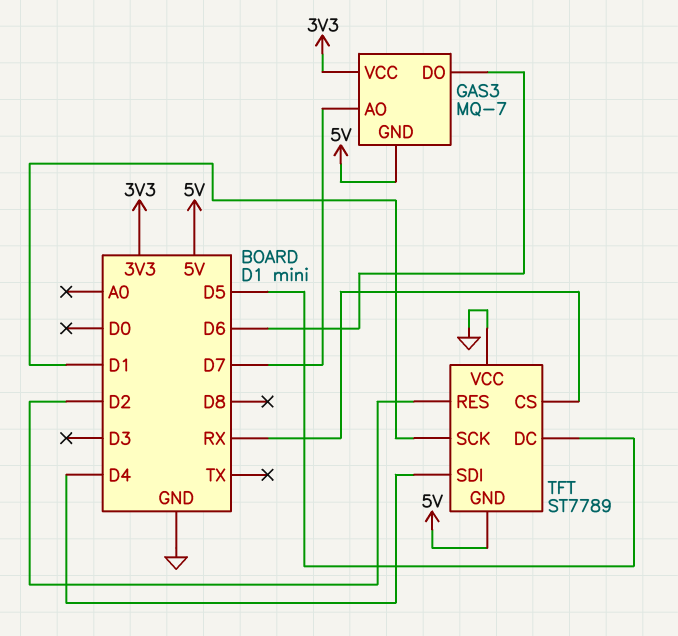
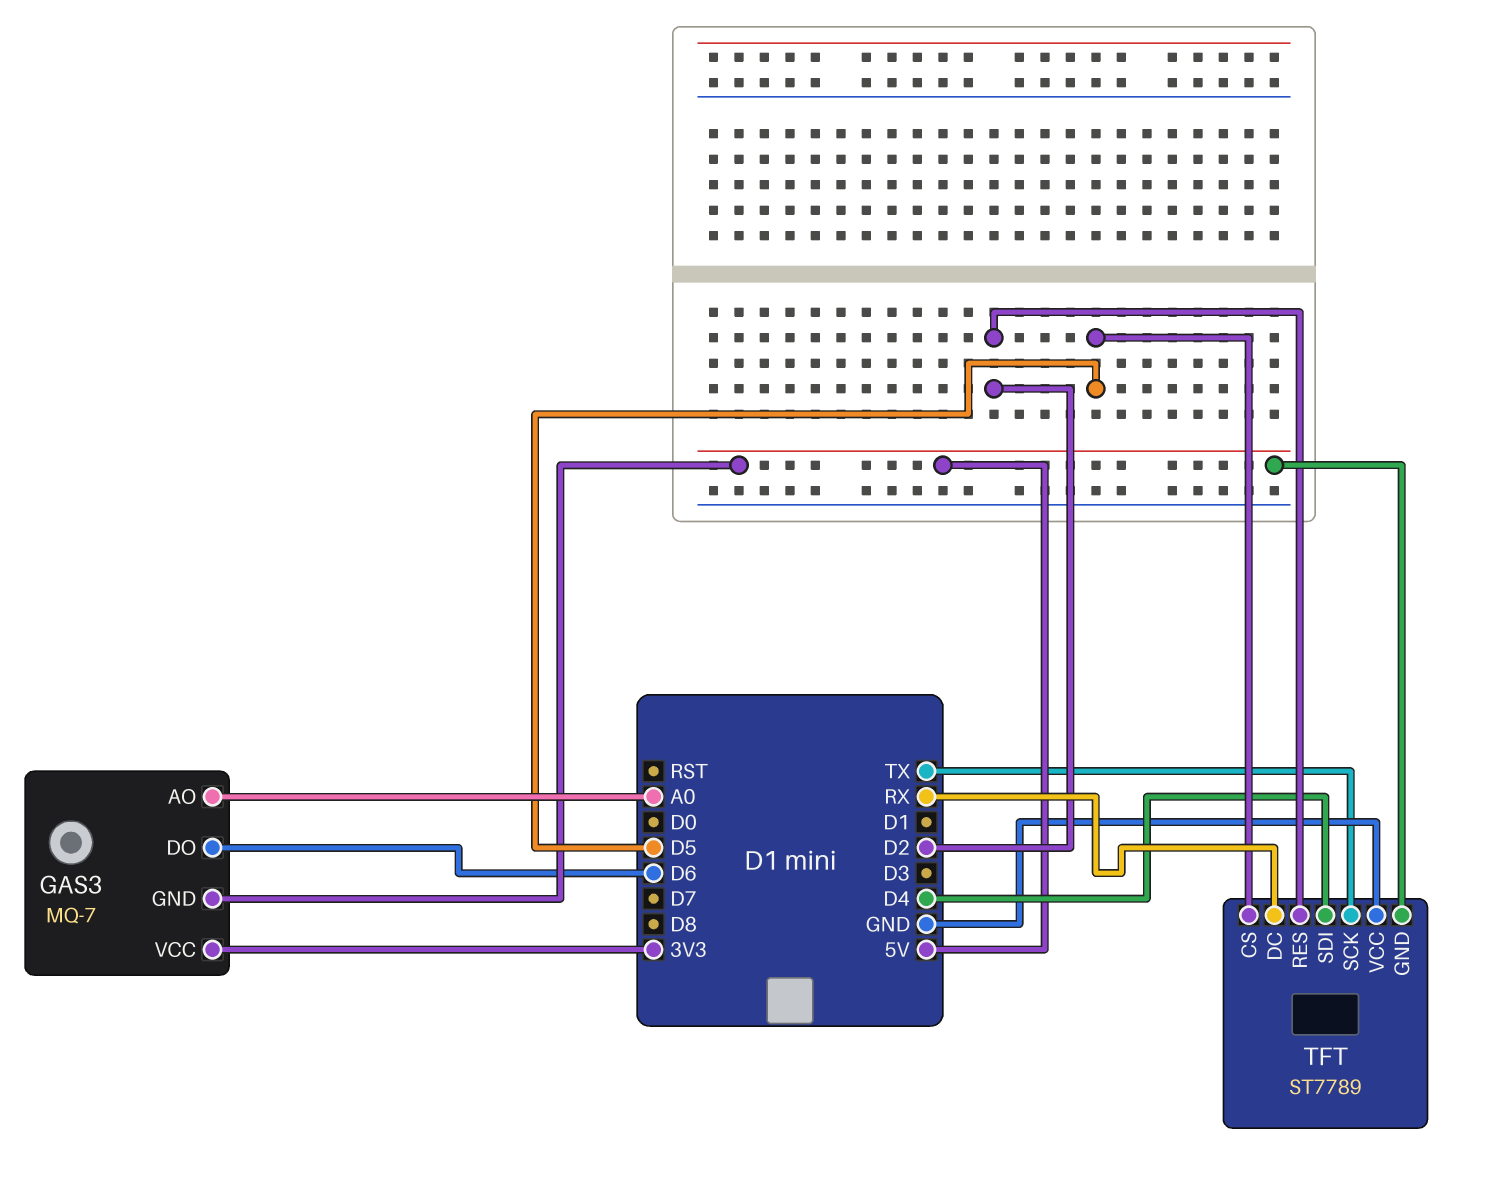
GAS3 pin AO: D7 -> A0
TFT pin CS: RX -> D5
TFT pin DC: D5 -> RX
TFT pin SCK: D1 -> TX

